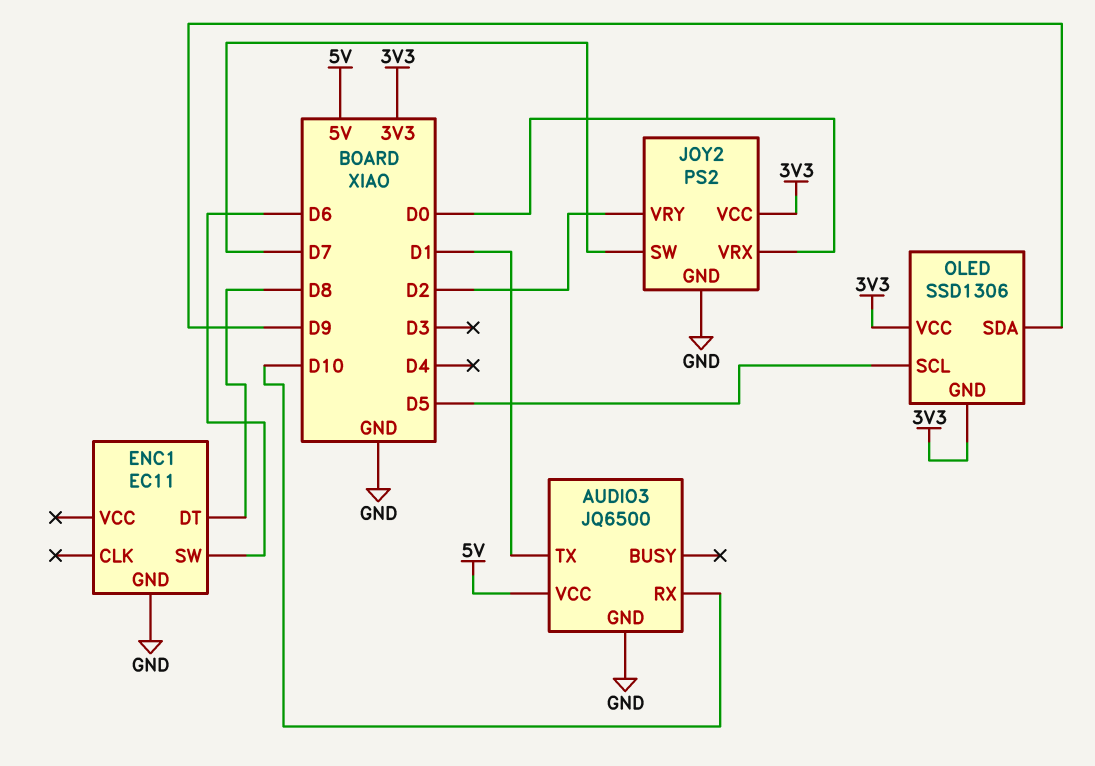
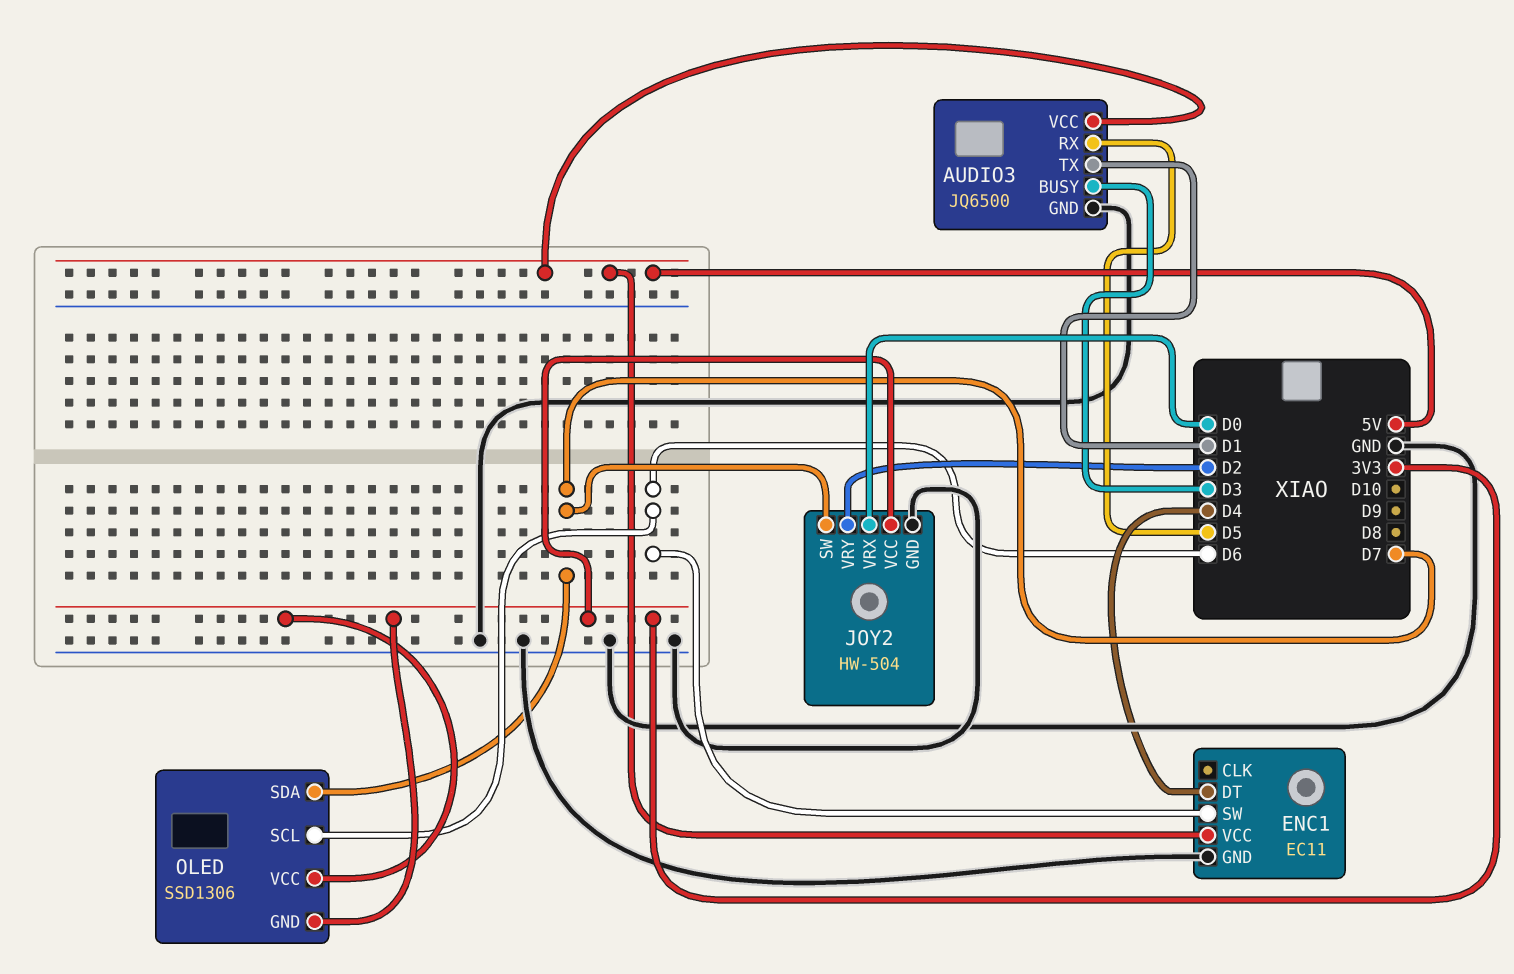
AUDIO3 pin BUSY: none -> D3
AUDIO3 pin RX: D10 -> D5
ENC1 pin DT: D8 -> D4
ENC1 pin VCC: none -> 5V
JOY2: PS2 -> HW-504
OLED pin SCL: D5 -> D6
OLED pin SDA: D9 -> D7

